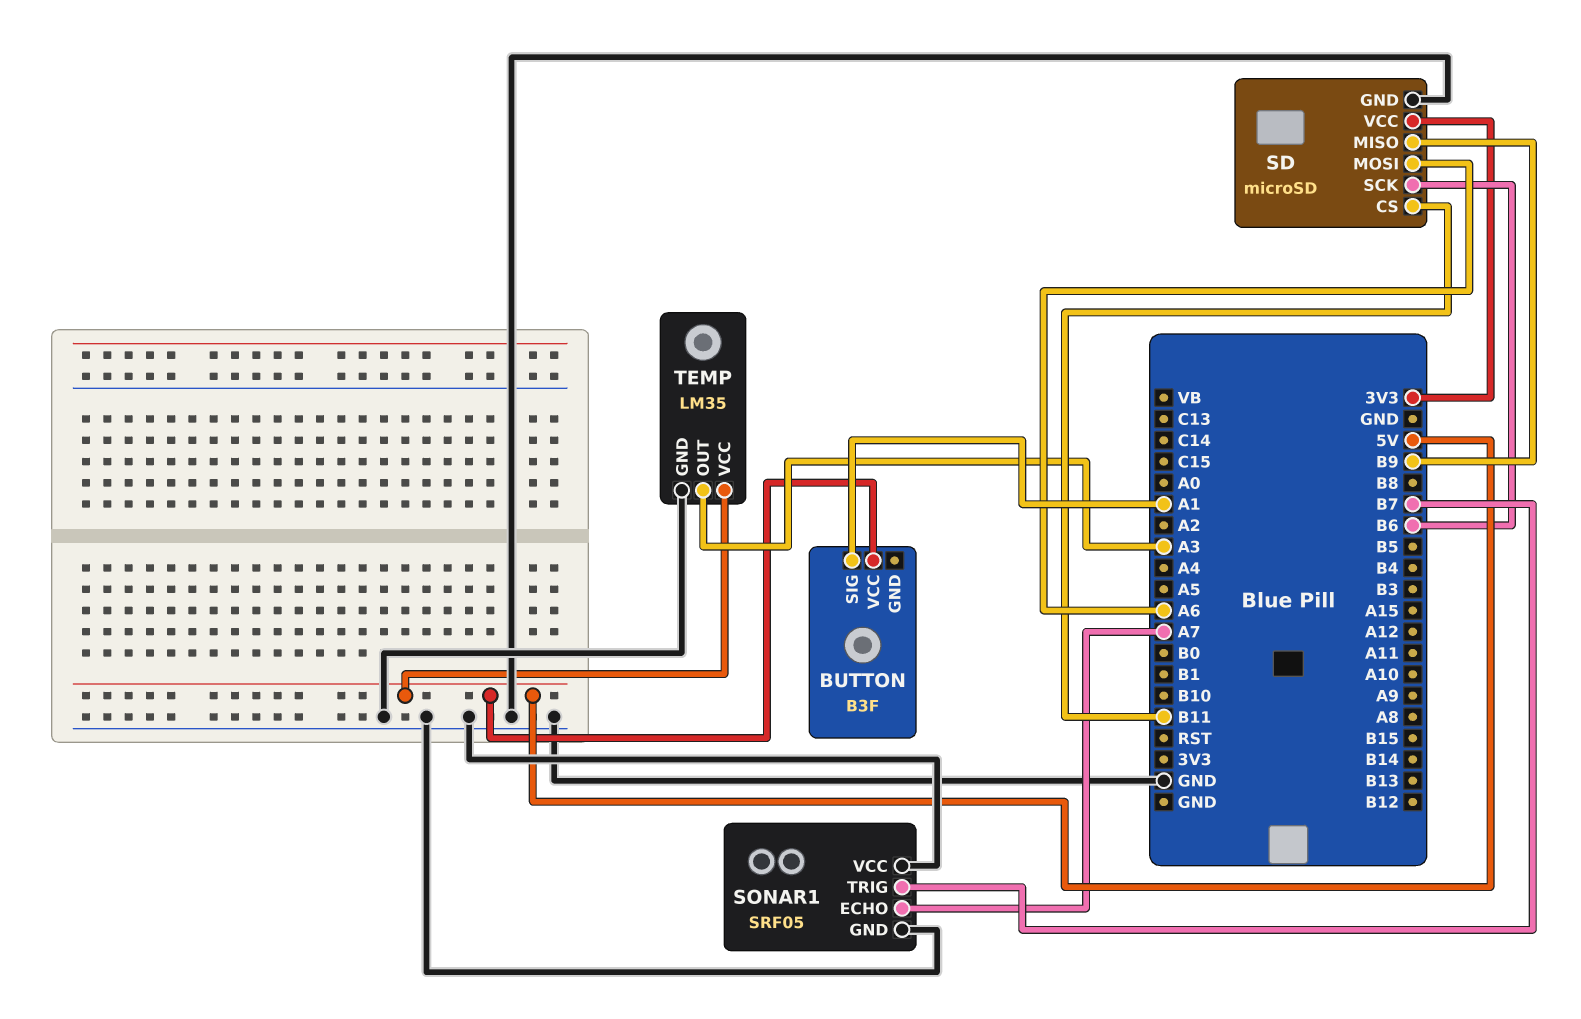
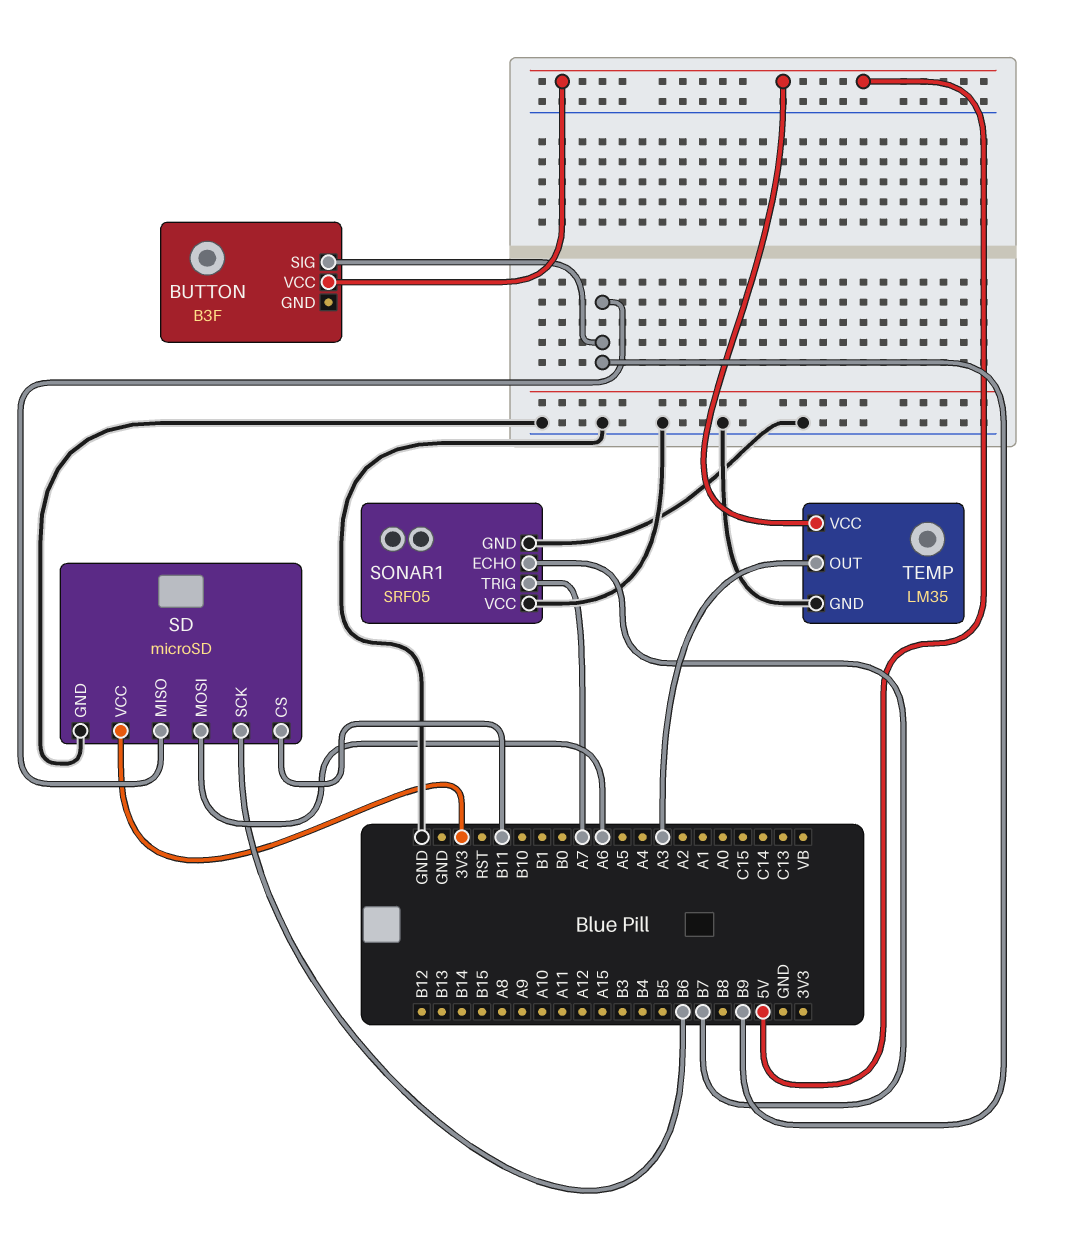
BUTTON pin SIG: A1 -> B9
SONAR1 pin ECHO: A7 -> B7
SONAR1 pin TRIG: B7 -> A7

